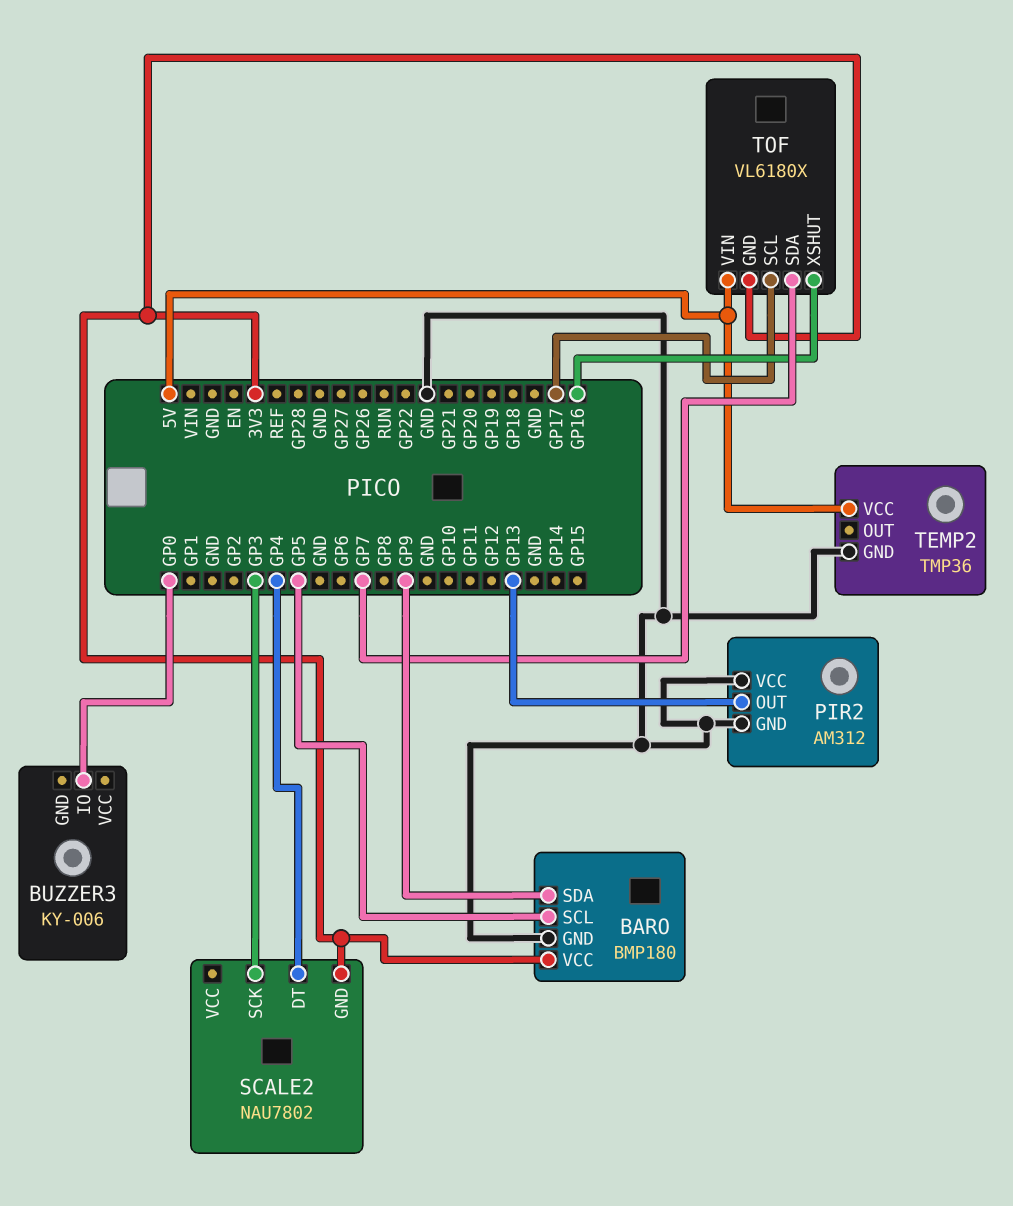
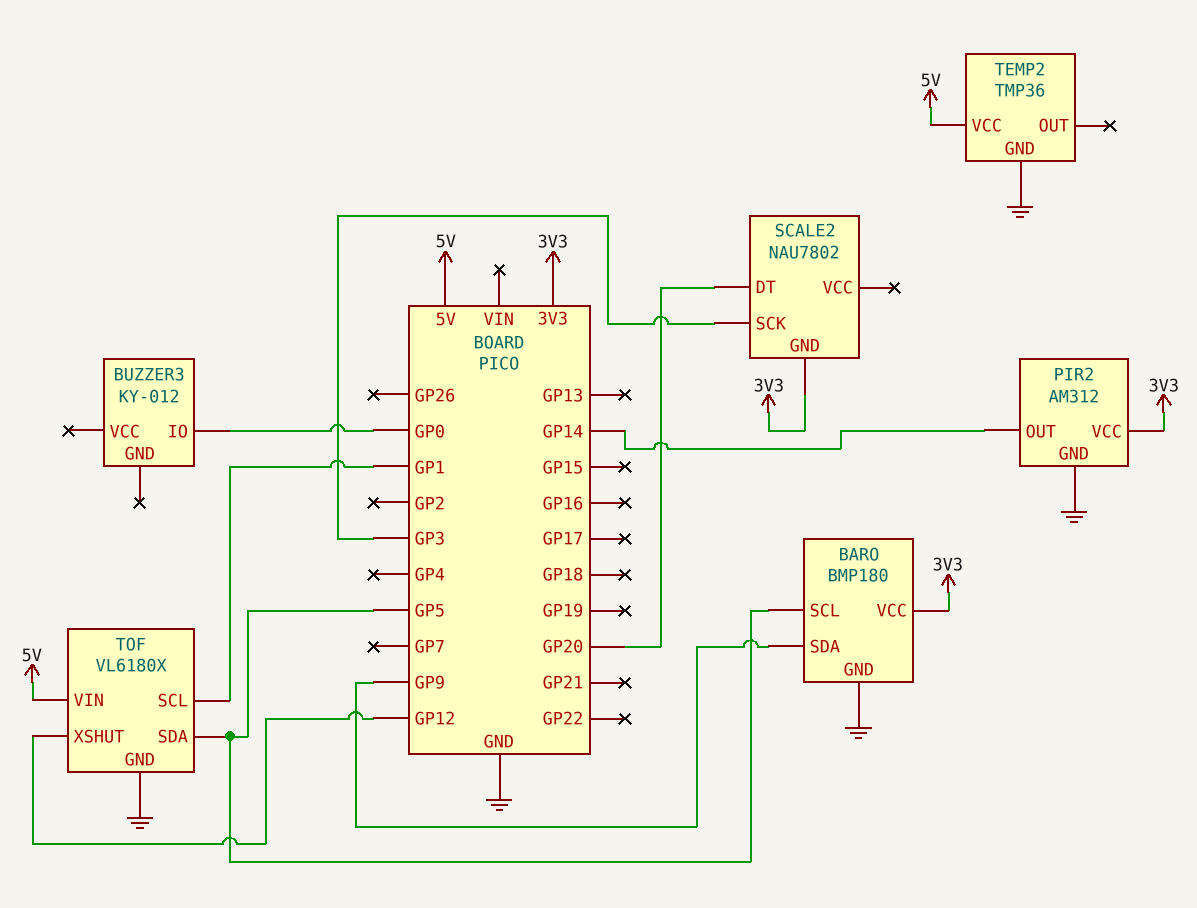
BUZZER3: KY-006 -> KY-012
PIR2 pin OUT: GP13 -> GP14
PIR2 pin VCC: GND -> 3V3
SCALE2 pin DT: GP4 -> GP20
TOF pin GND: 3V3 -> GND
TOF pin SCL: GP17 -> GP1
TOF pin SDA: GP7 -> GP5
TOF pin XSHUT: GP16 -> GP12

